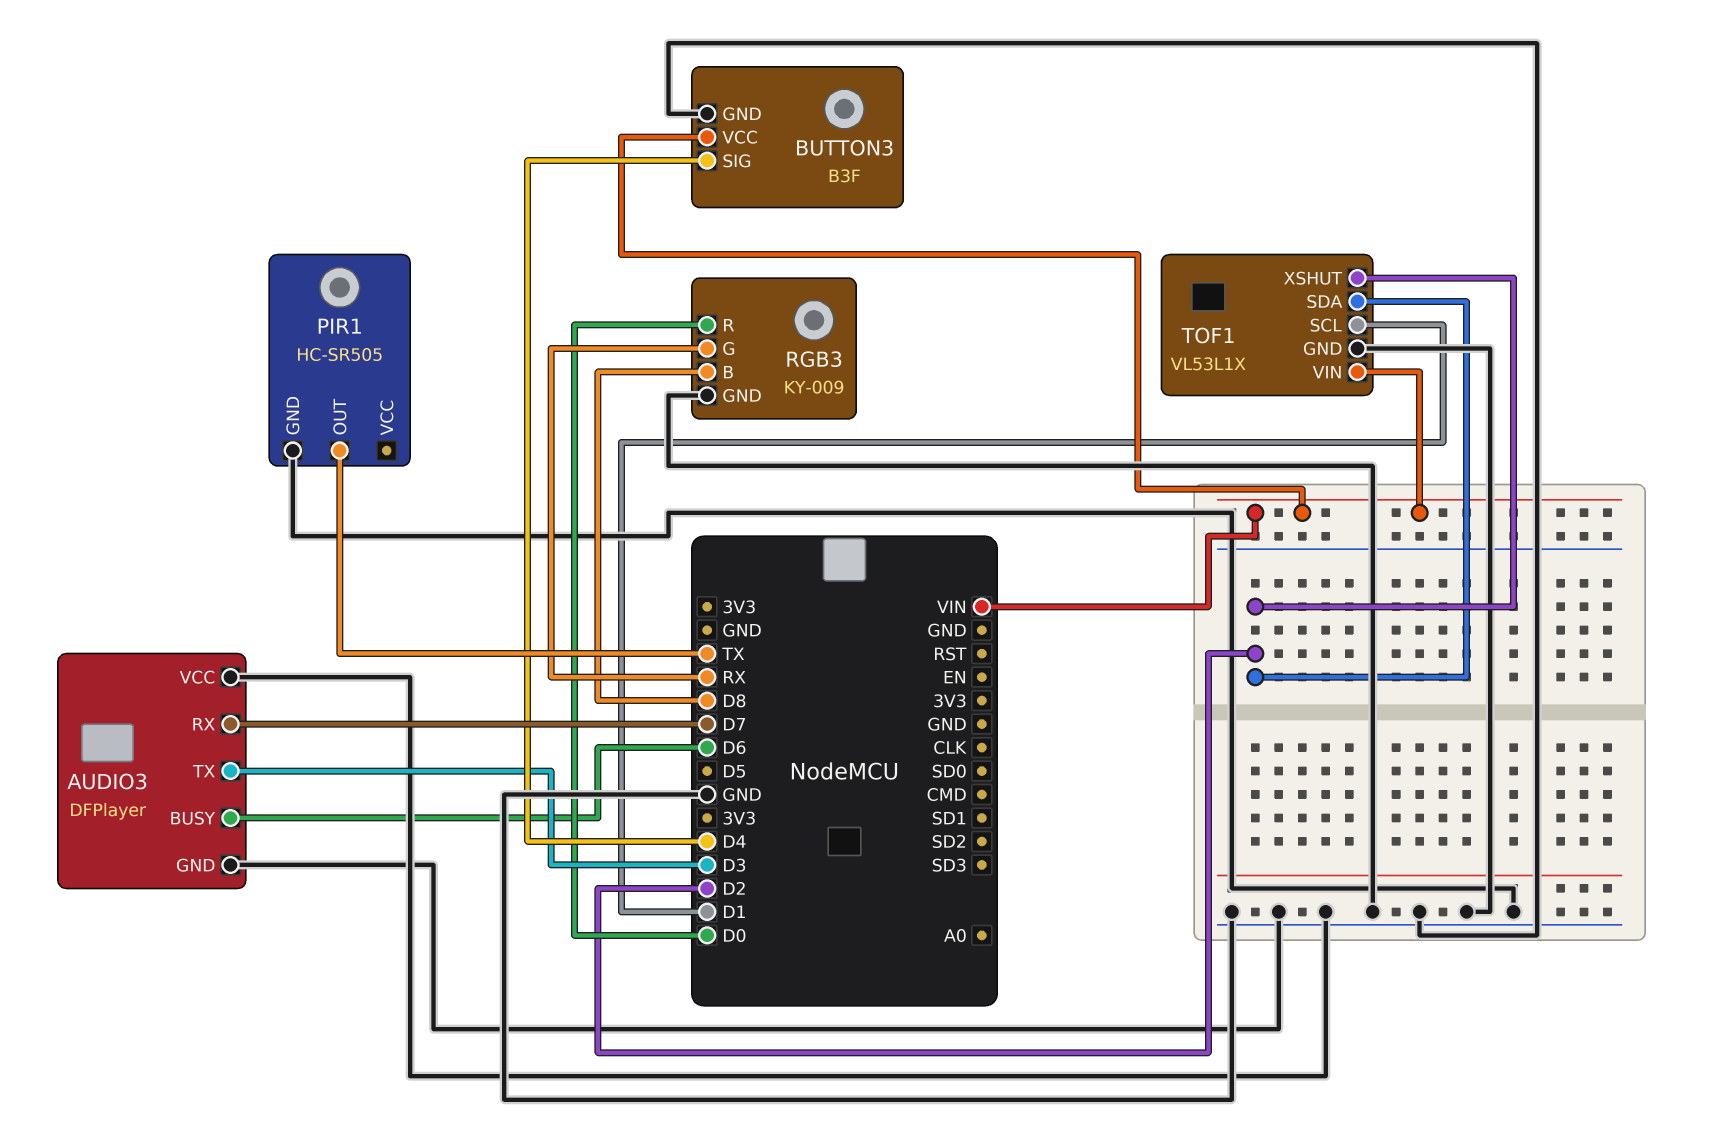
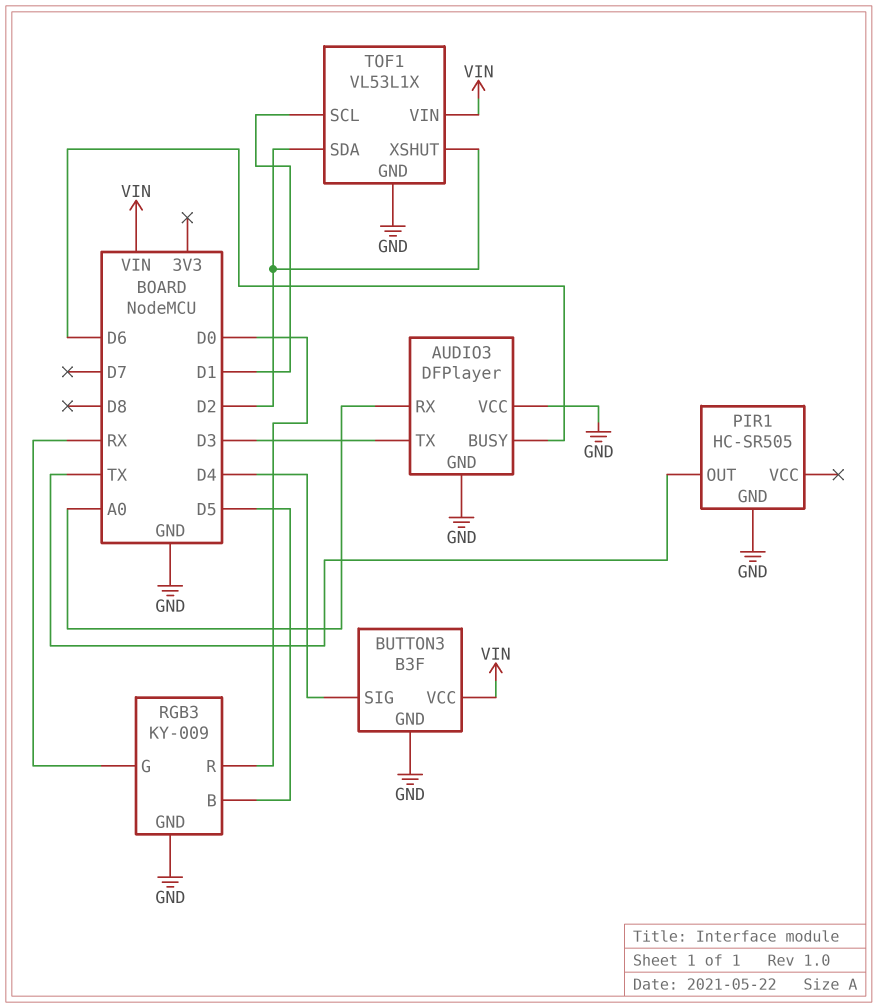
AUDIO3 pin RX: D7 -> A0
RGB3 pin B: D8 -> D5

